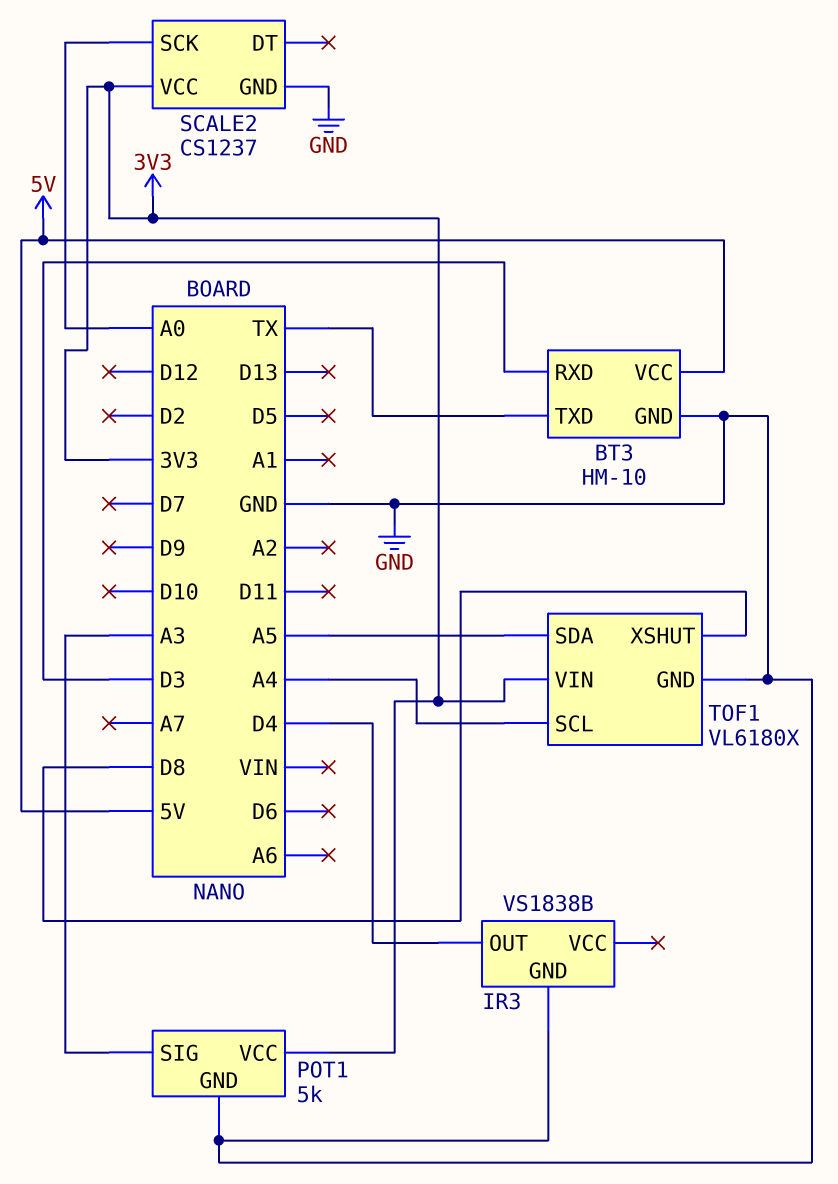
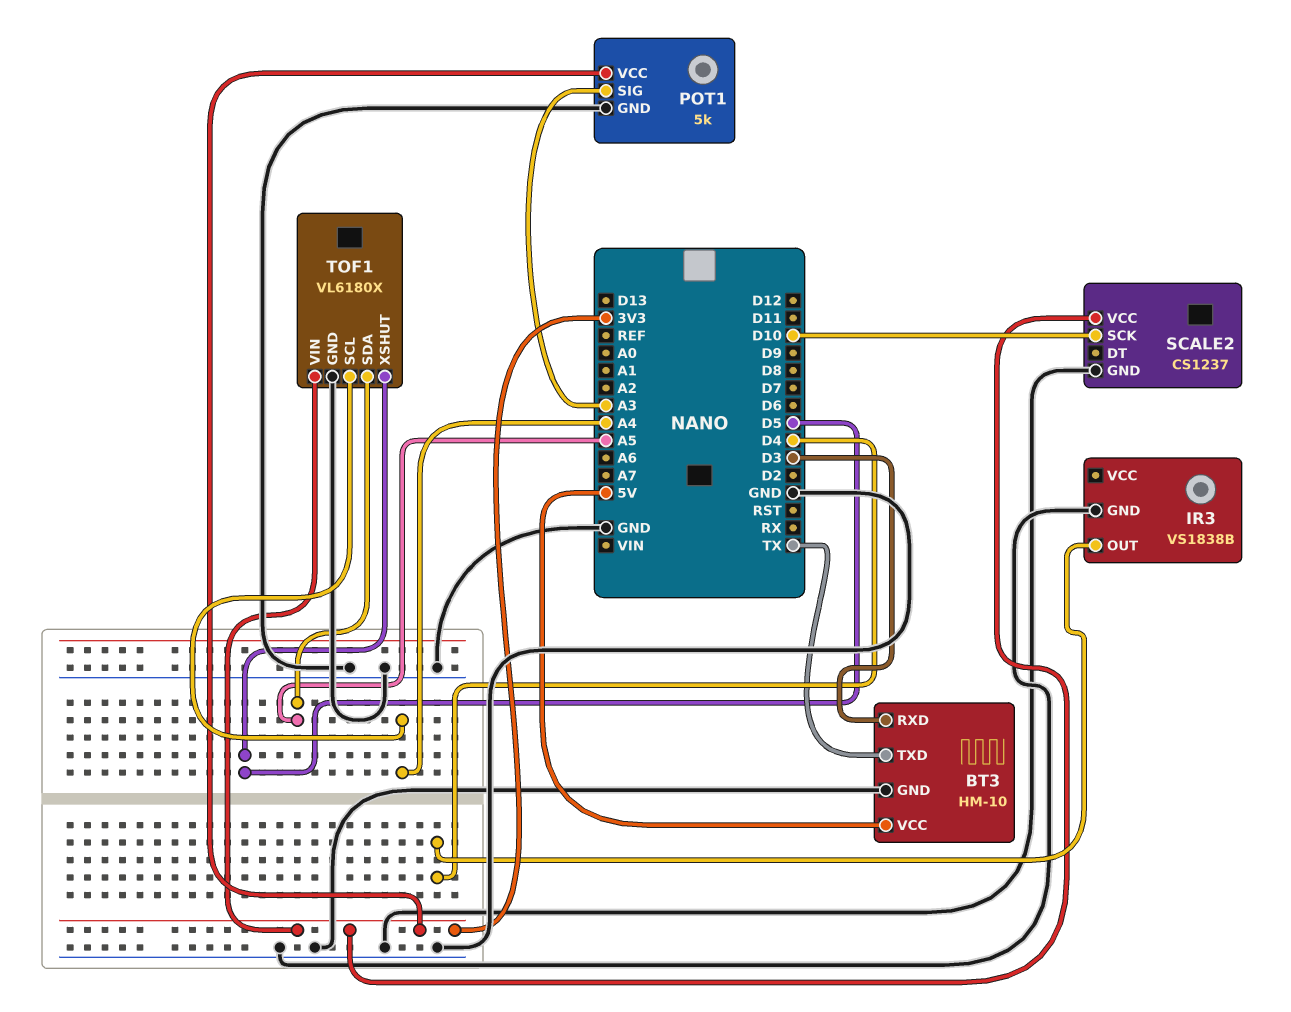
SCALE2 pin SCK: A0 -> D10
TOF1 pin XSHUT: D8 -> D5

